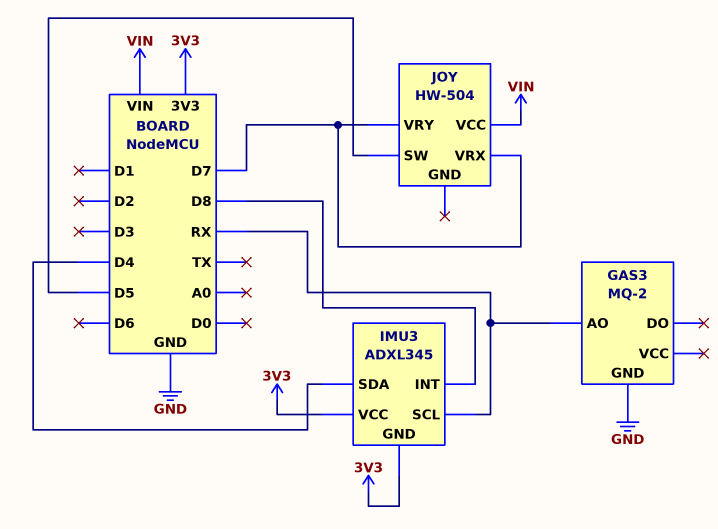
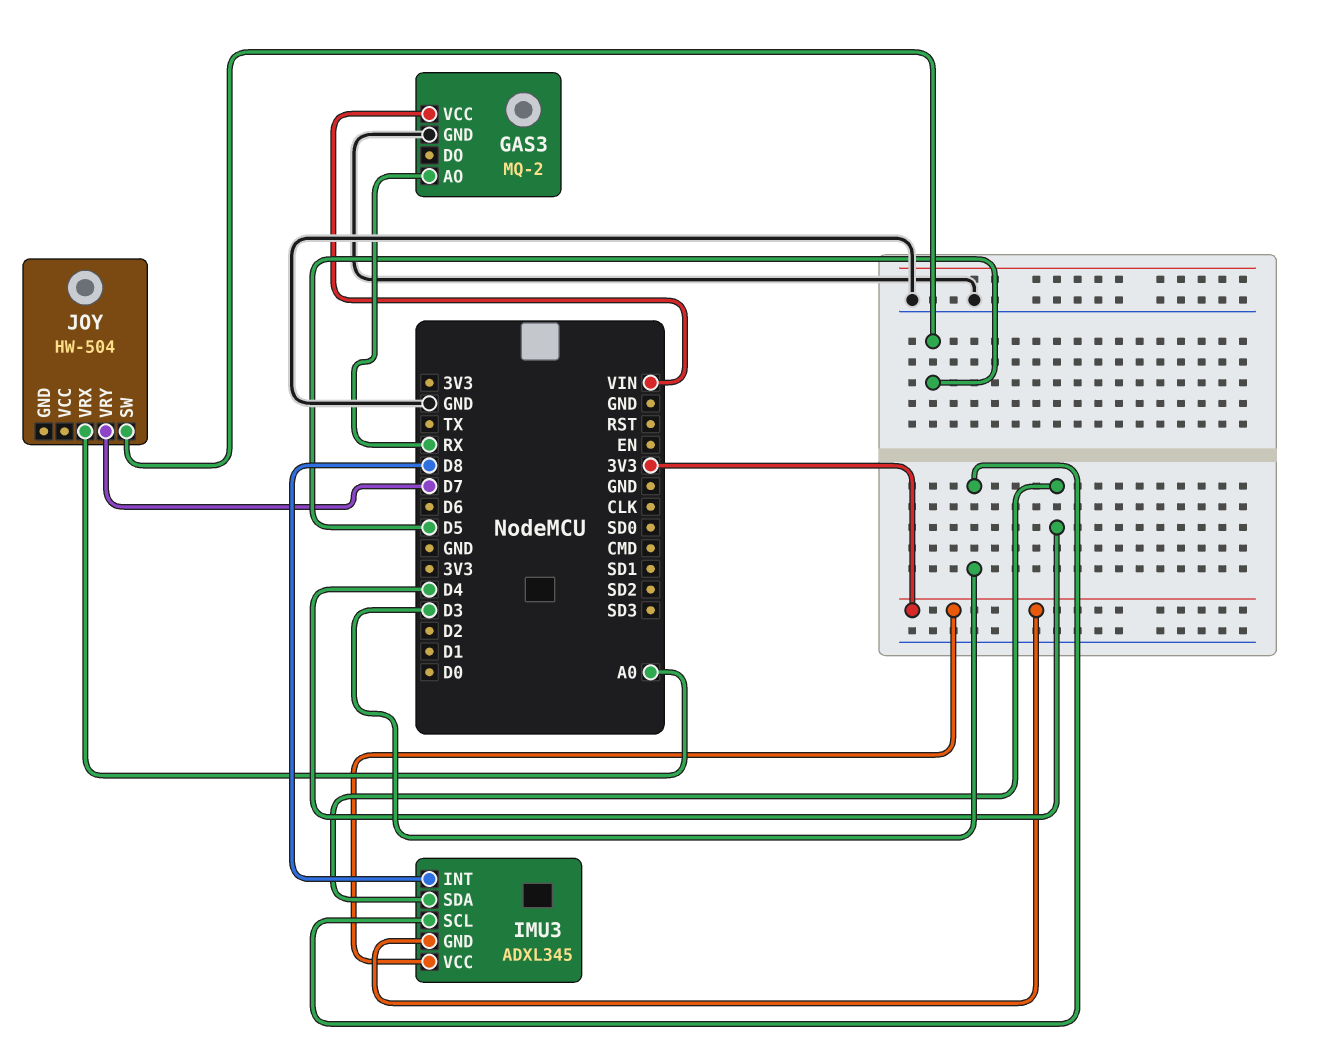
GAS3 pin VCC: none -> VIN
IMU3 pin SCL: RX -> D3
JOY pin VCC: VIN -> none
JOY pin VRX: D7 -> A0

